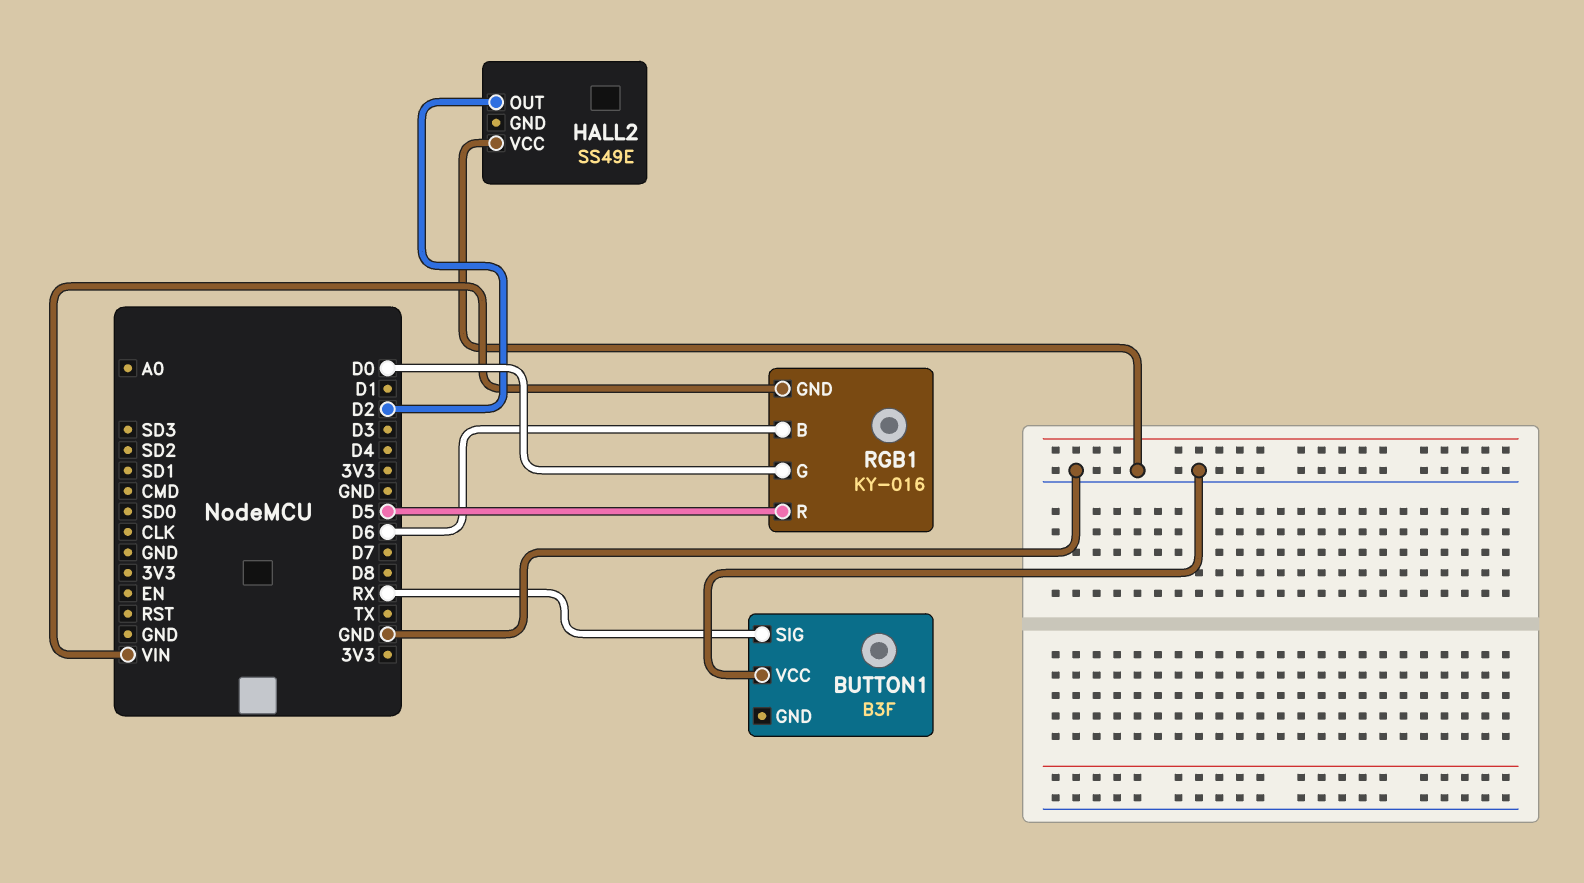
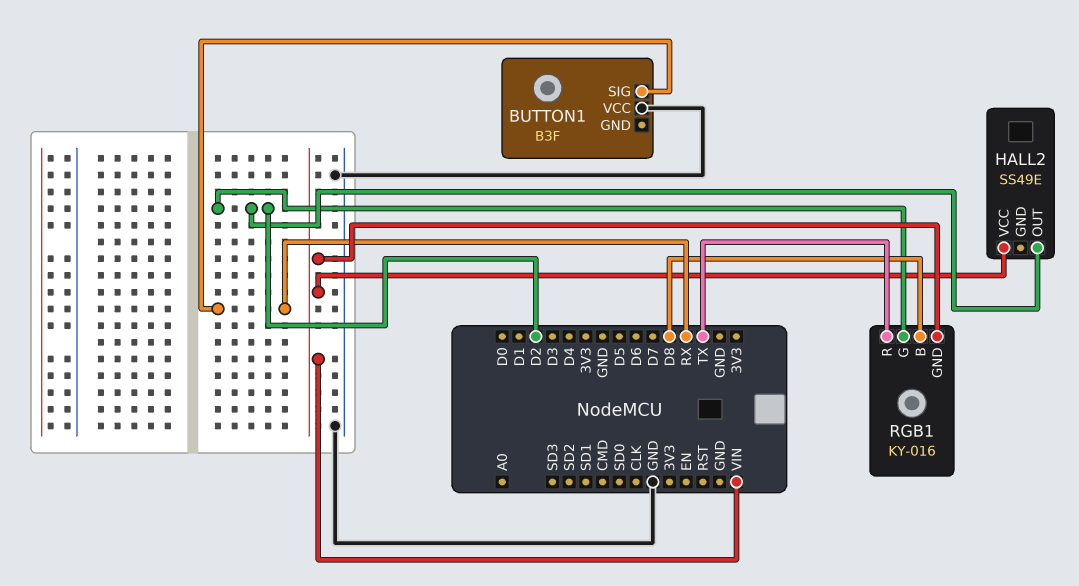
HALL2 pin VCC: GND -> VIN
RGB1 pin B: D6 -> D8
RGB1 pin G: D0 -> D2
RGB1 pin R: D5 -> TX

